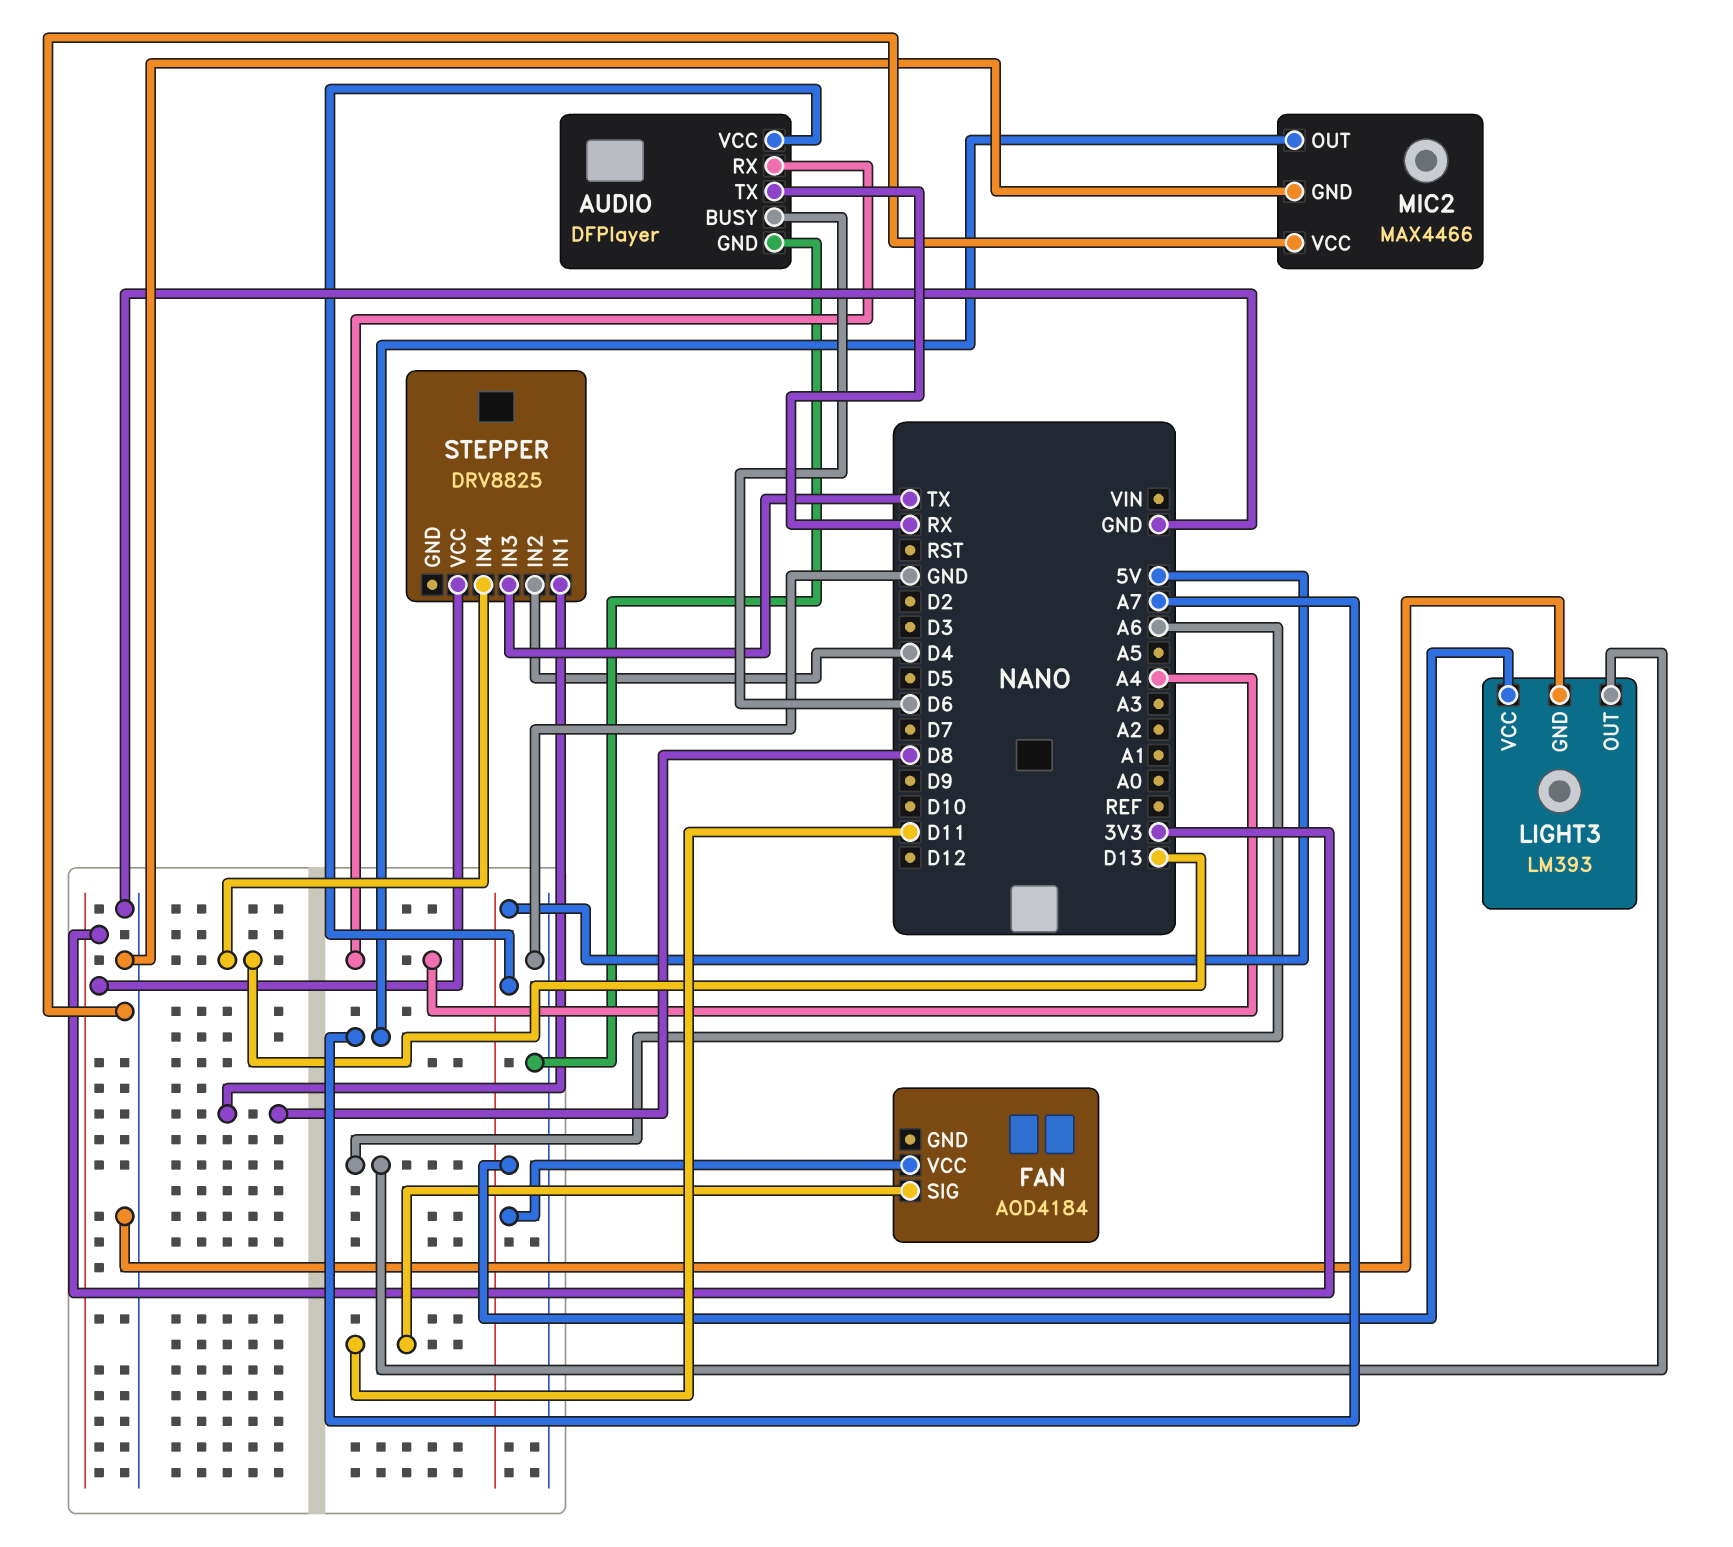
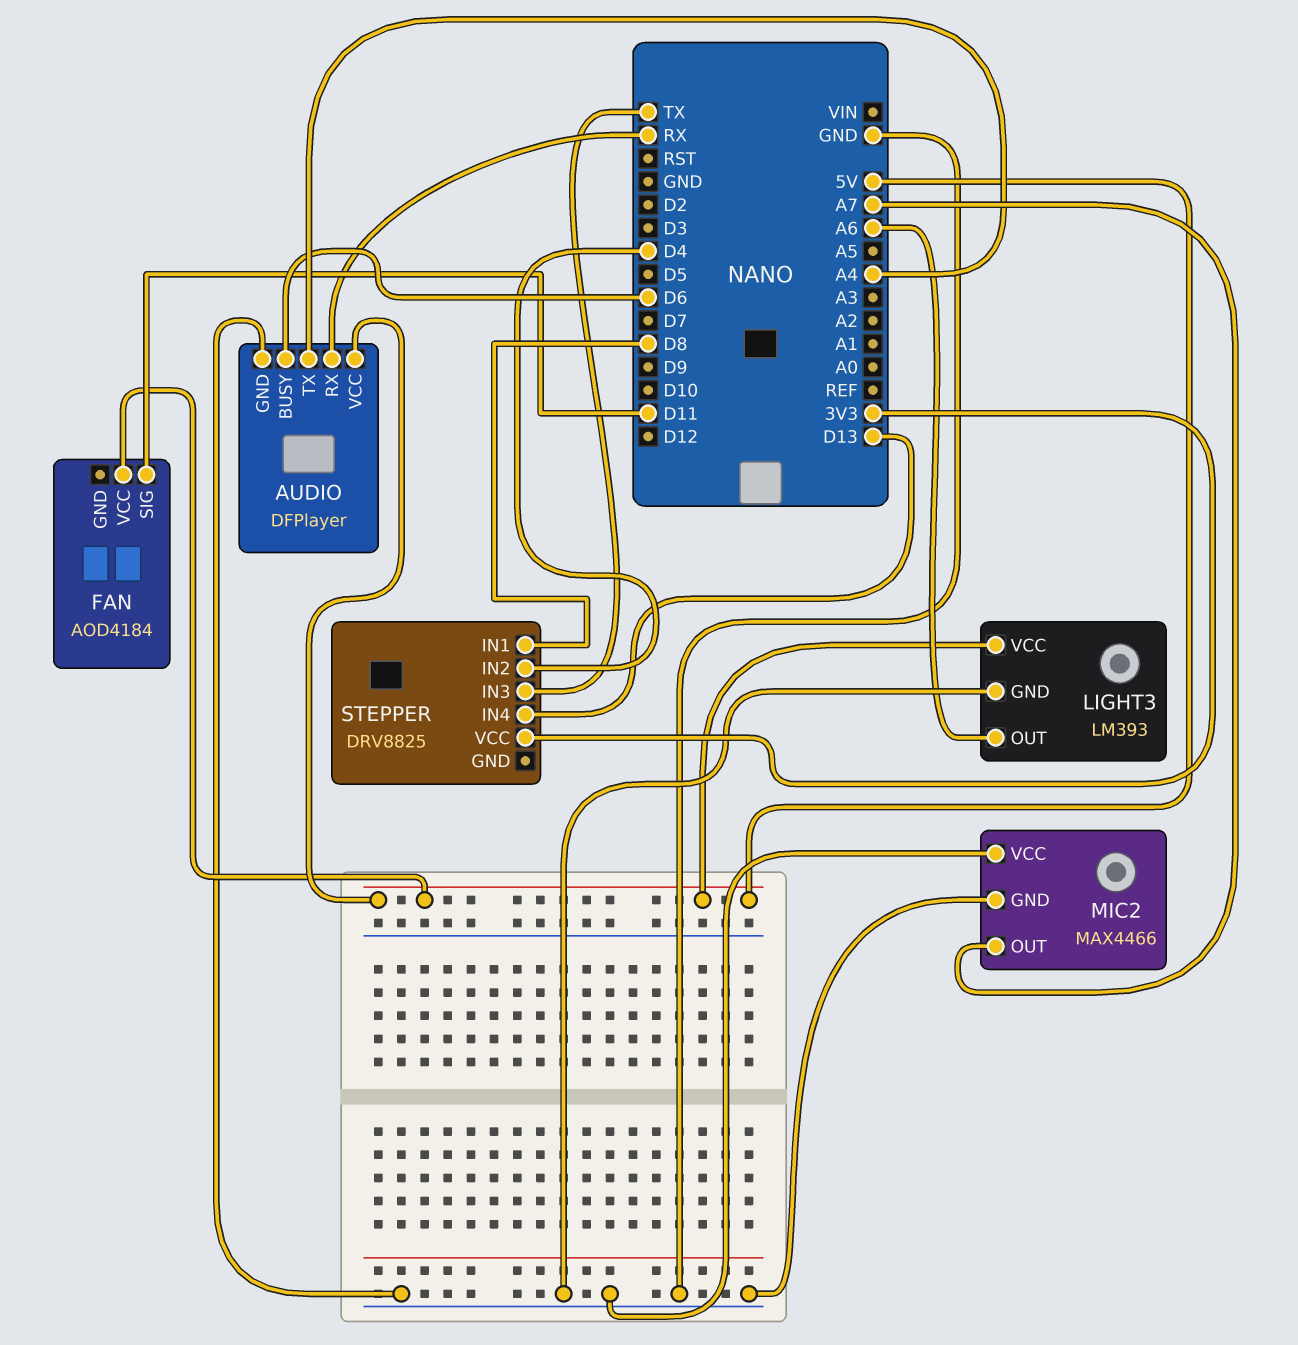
AUDIO pin RX: A4 -> RX
AUDIO pin TX: RX -> A4

